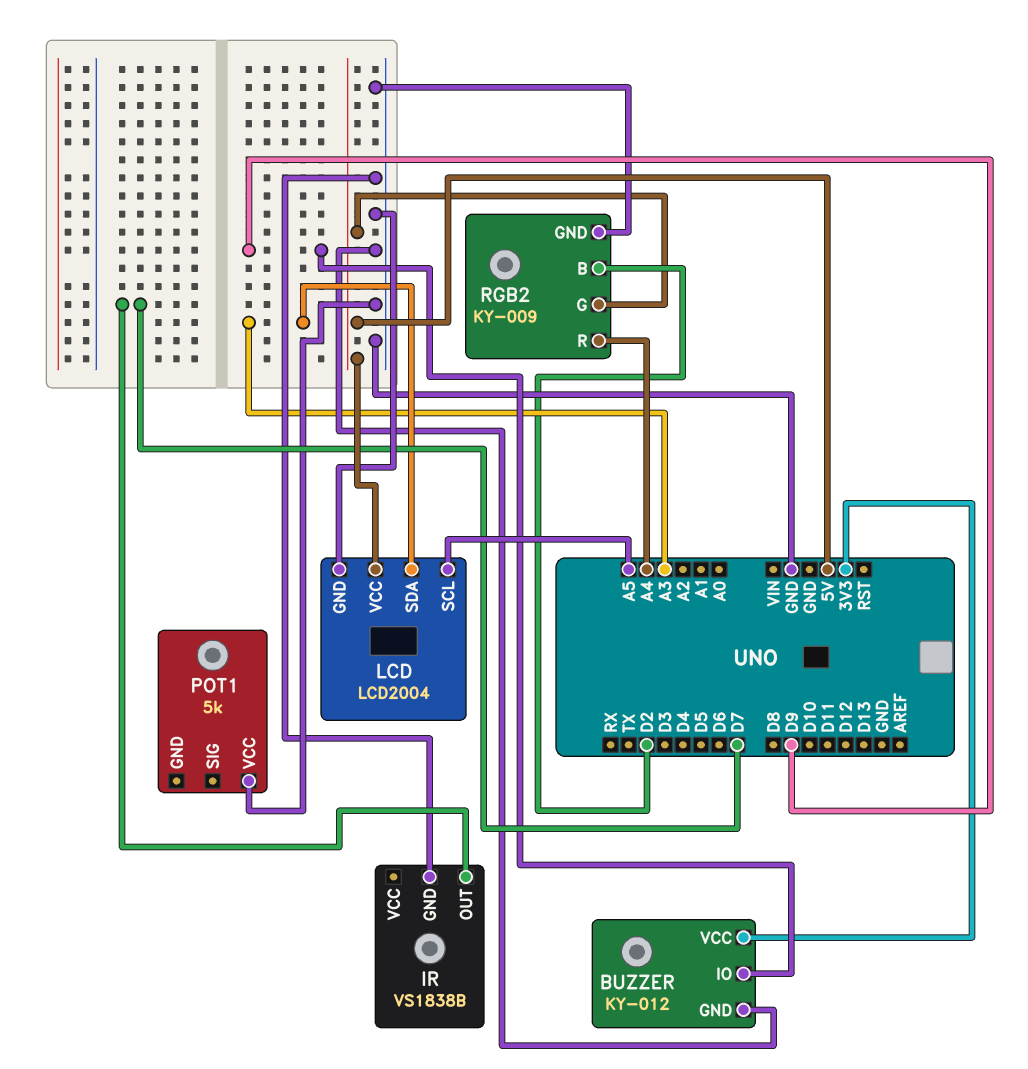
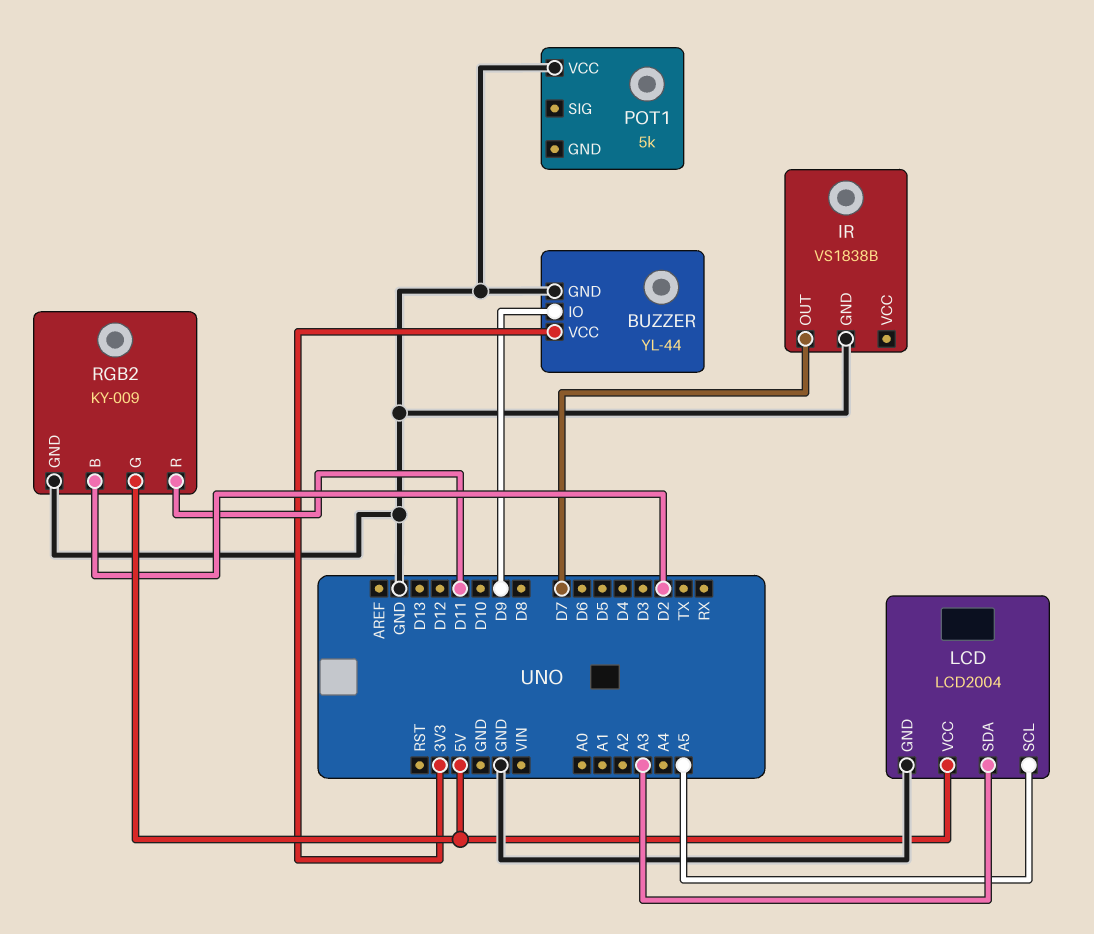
BUZZER: KY-012 -> YL-44
RGB2 pin R: A4 -> D11

